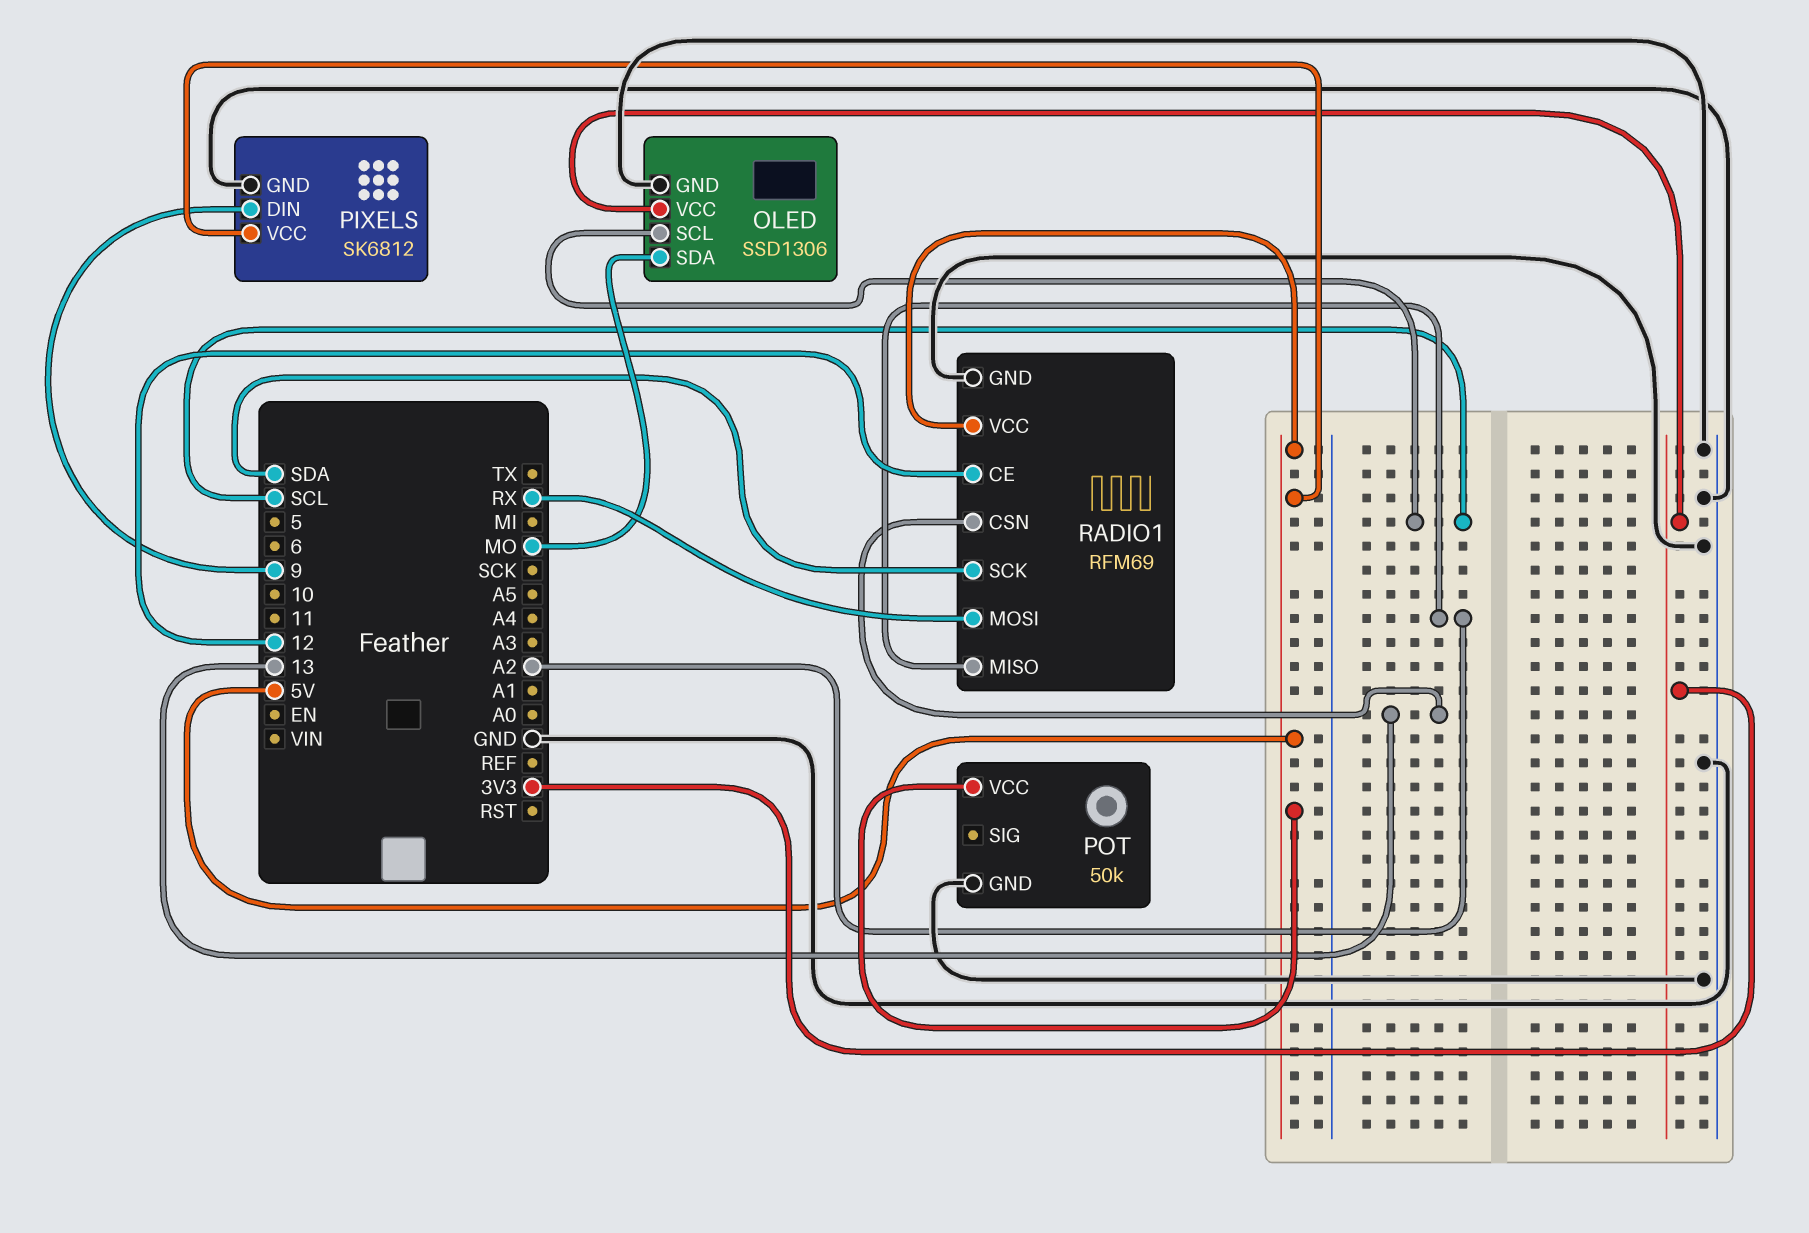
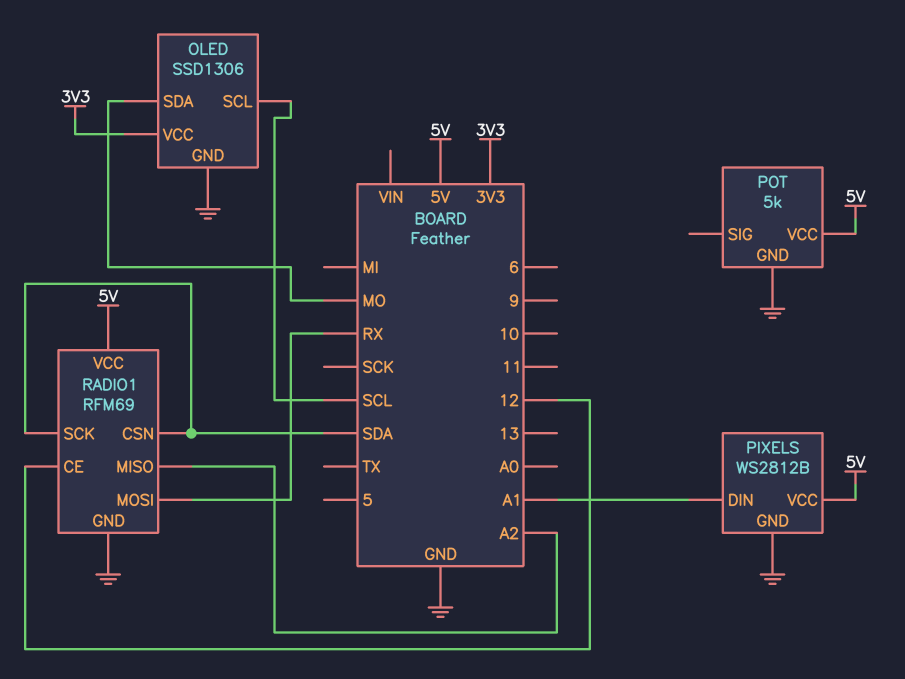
PIXELS: SK6812 -> WS2812B
PIXELS pin DIN: 9 -> A1
POT: 50k -> 5k
RADIO1 pin CSN: 13 -> SDA

